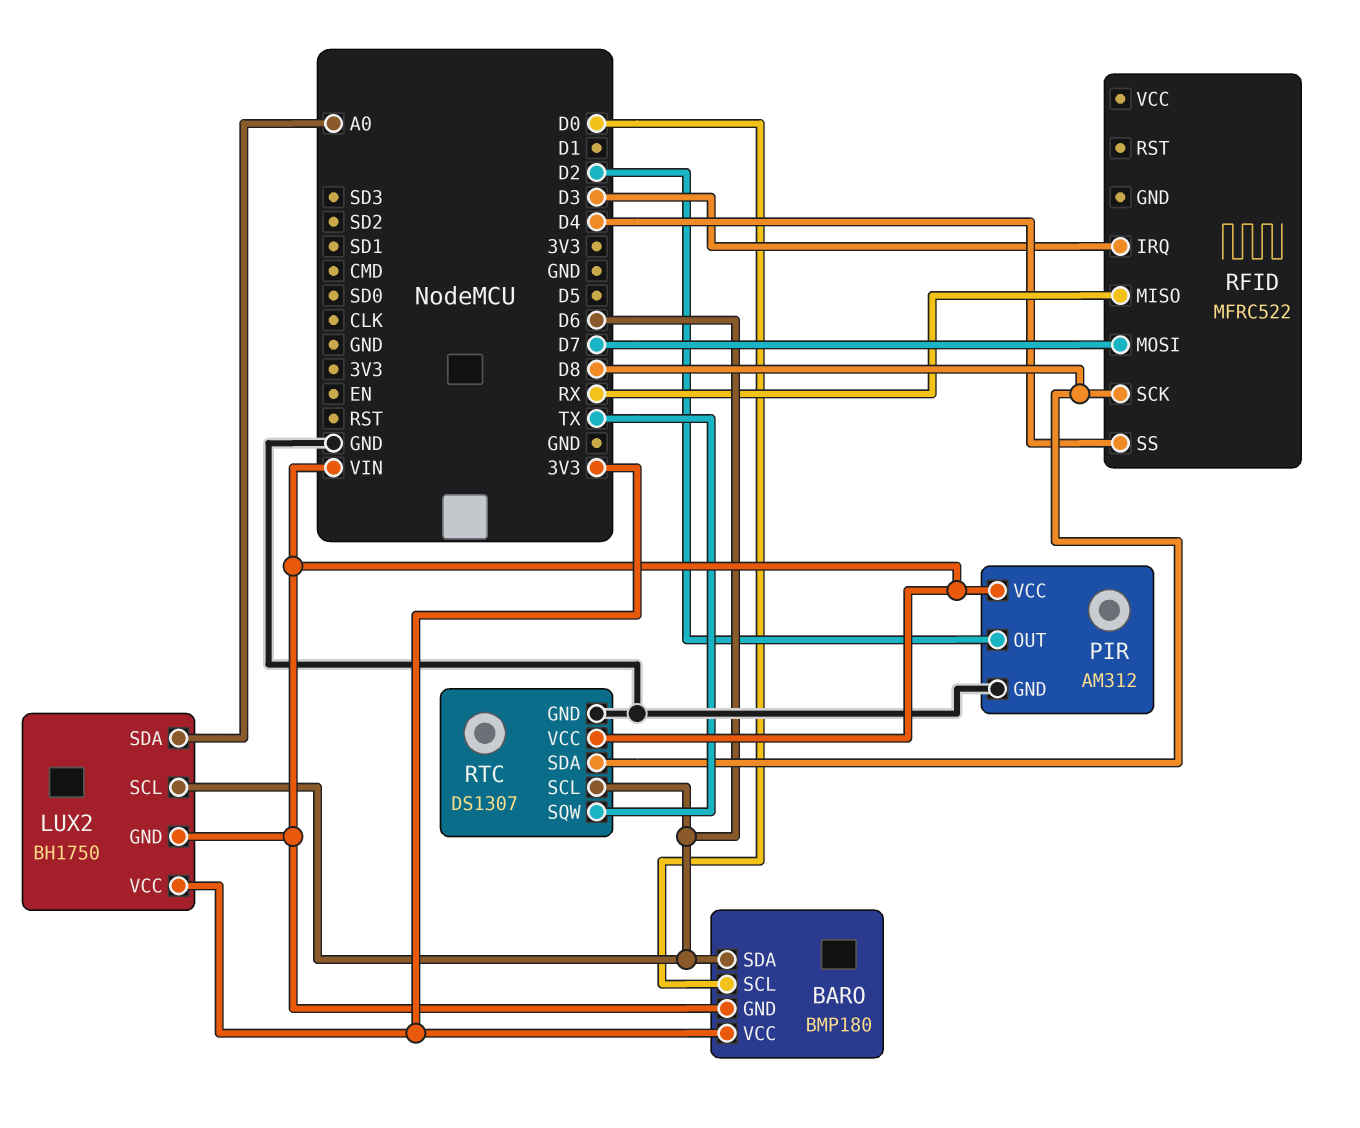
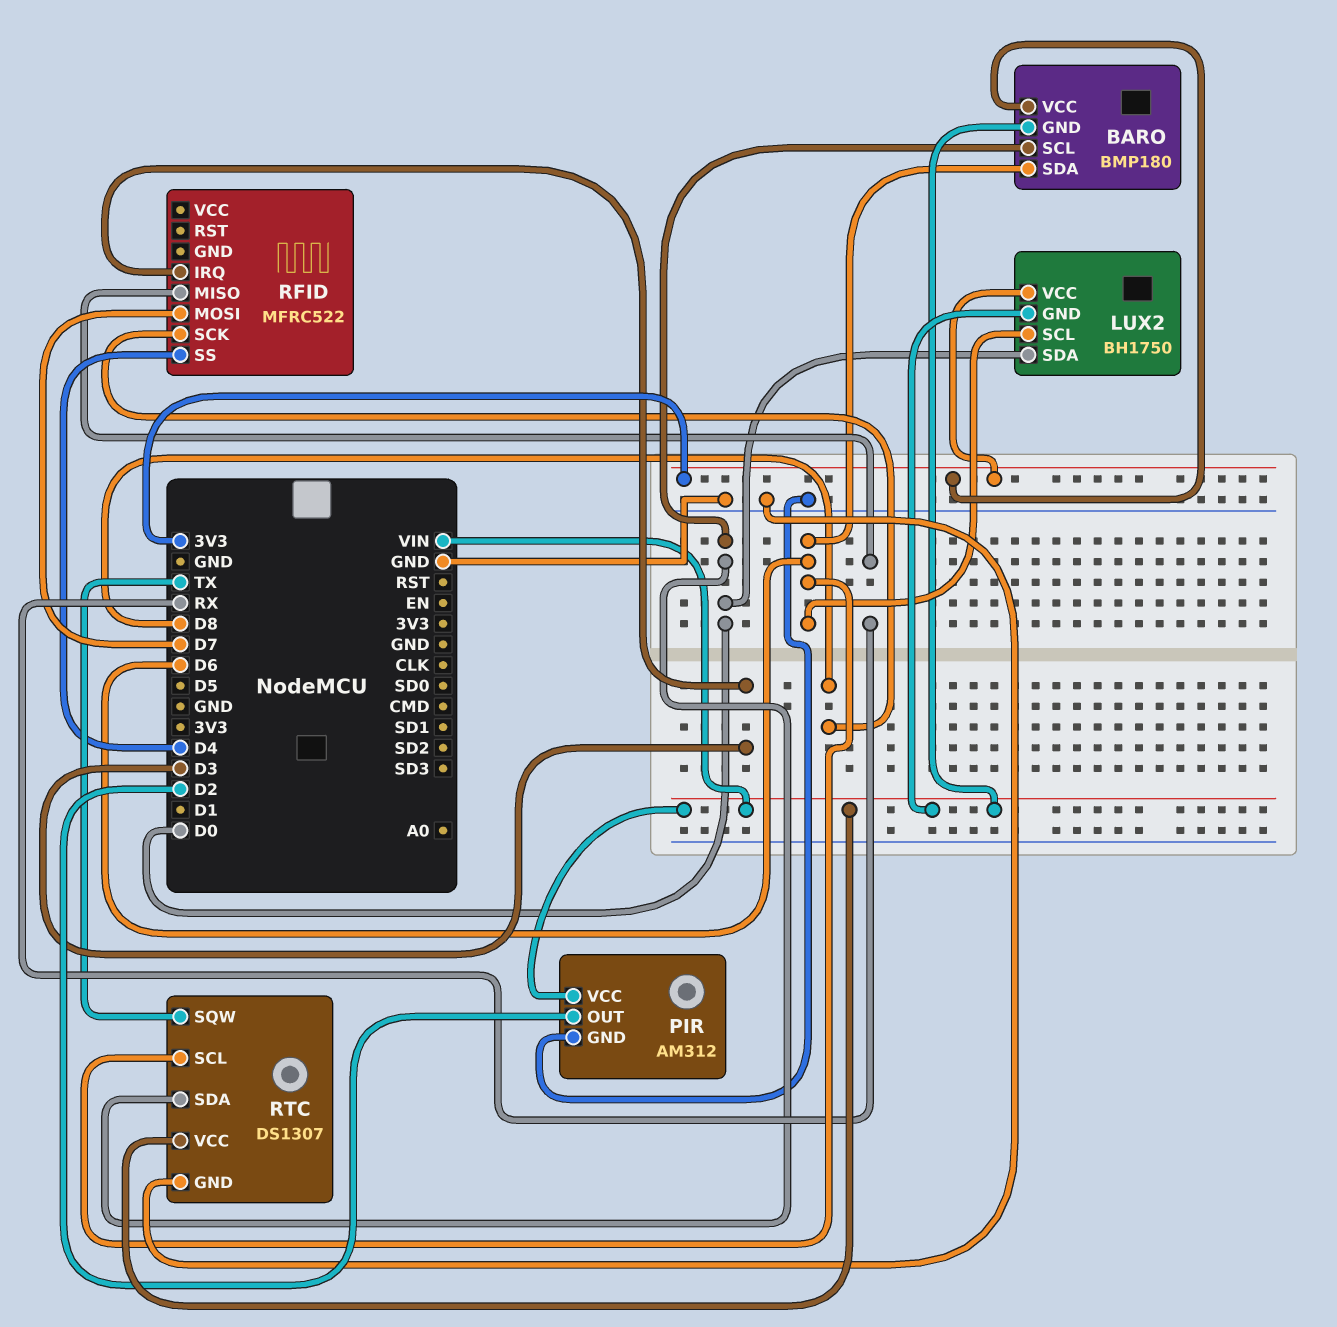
LUX2 pin SDA: A0 -> D0
RTC pin SDA: D8 -> D0

